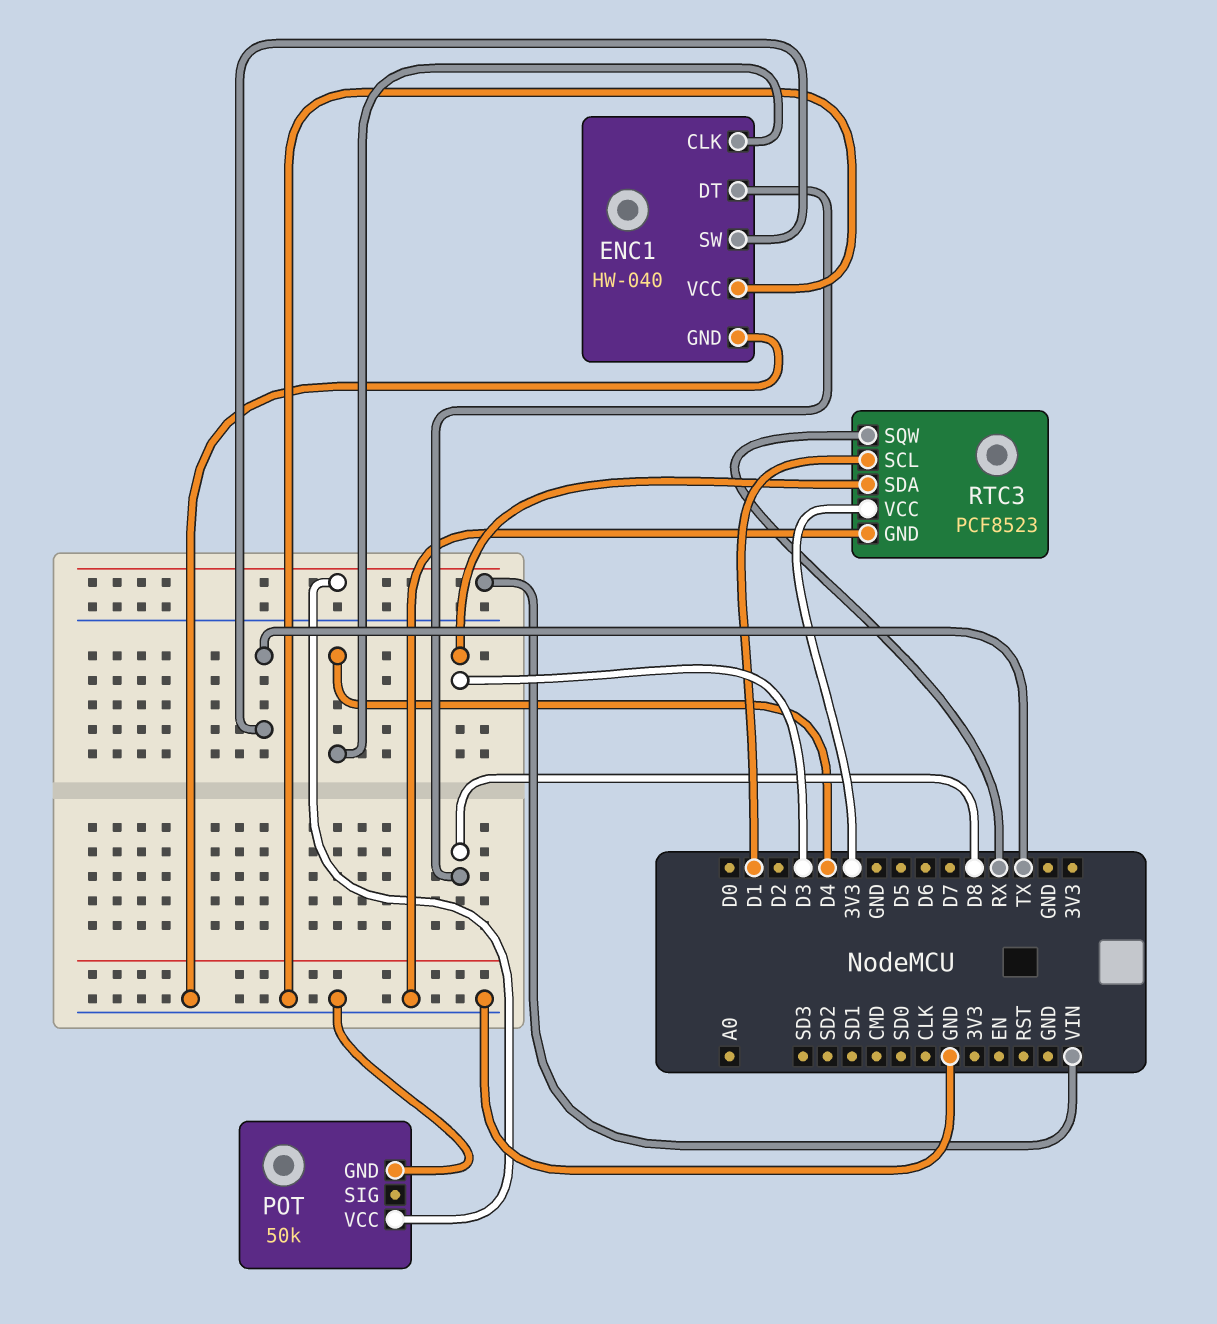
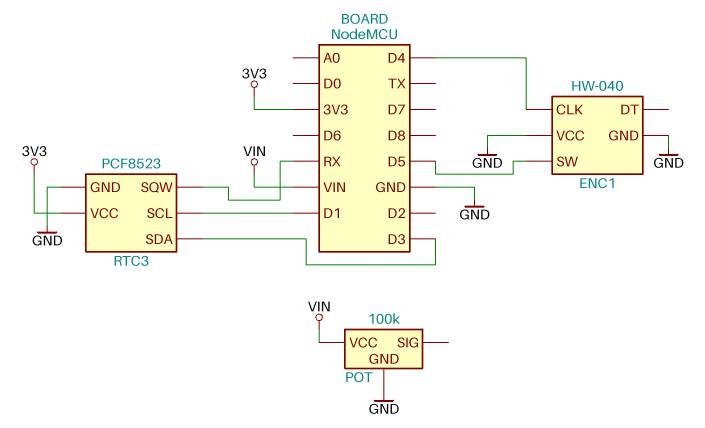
ENC1 pin DT: D8 -> none
ENC1 pin SW: TX -> D5
POT: 50k -> 100k

